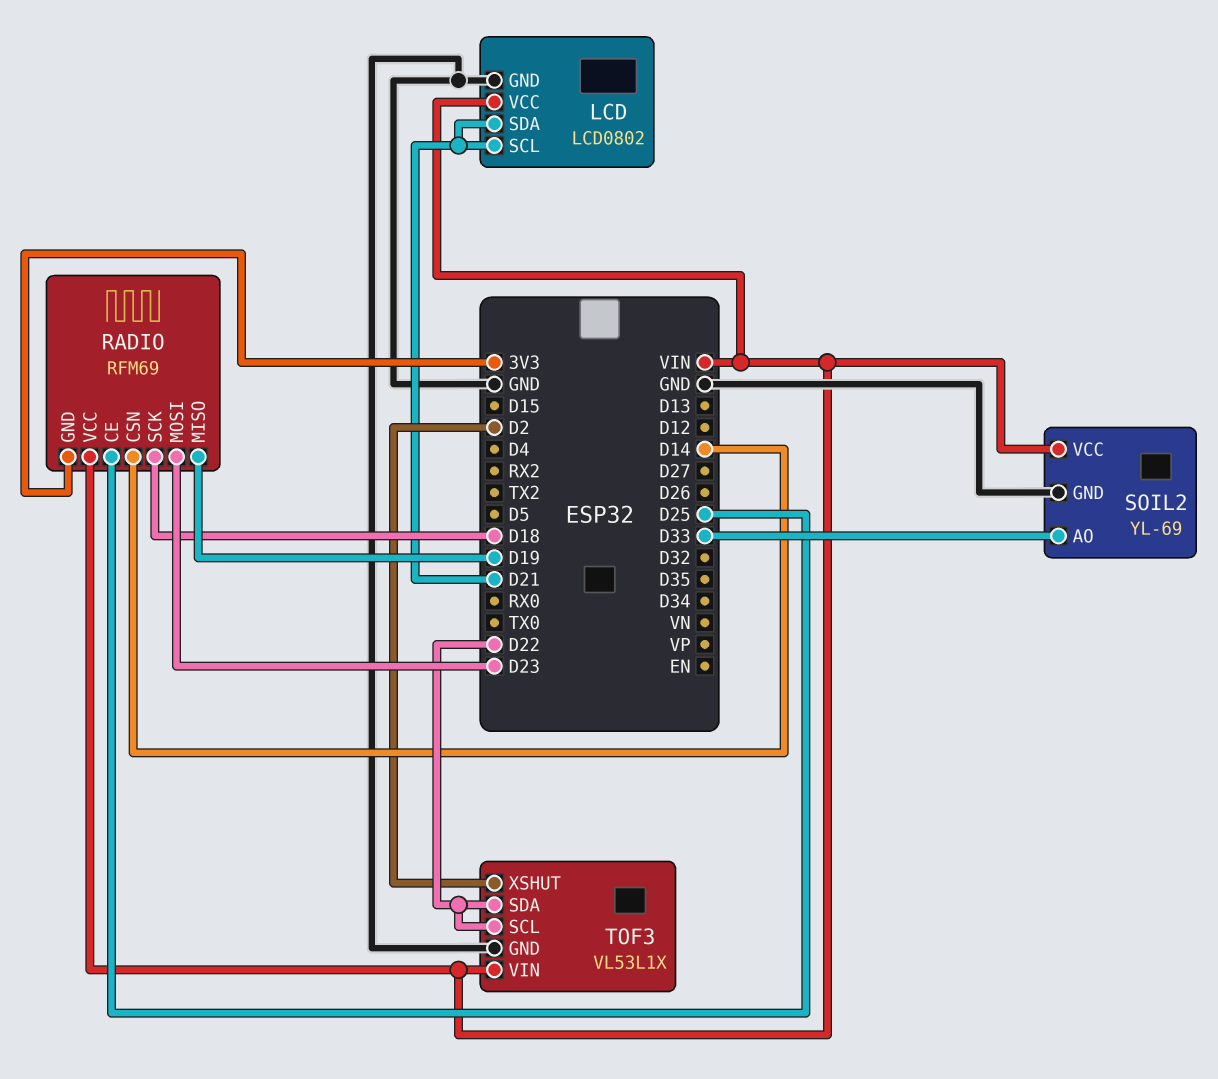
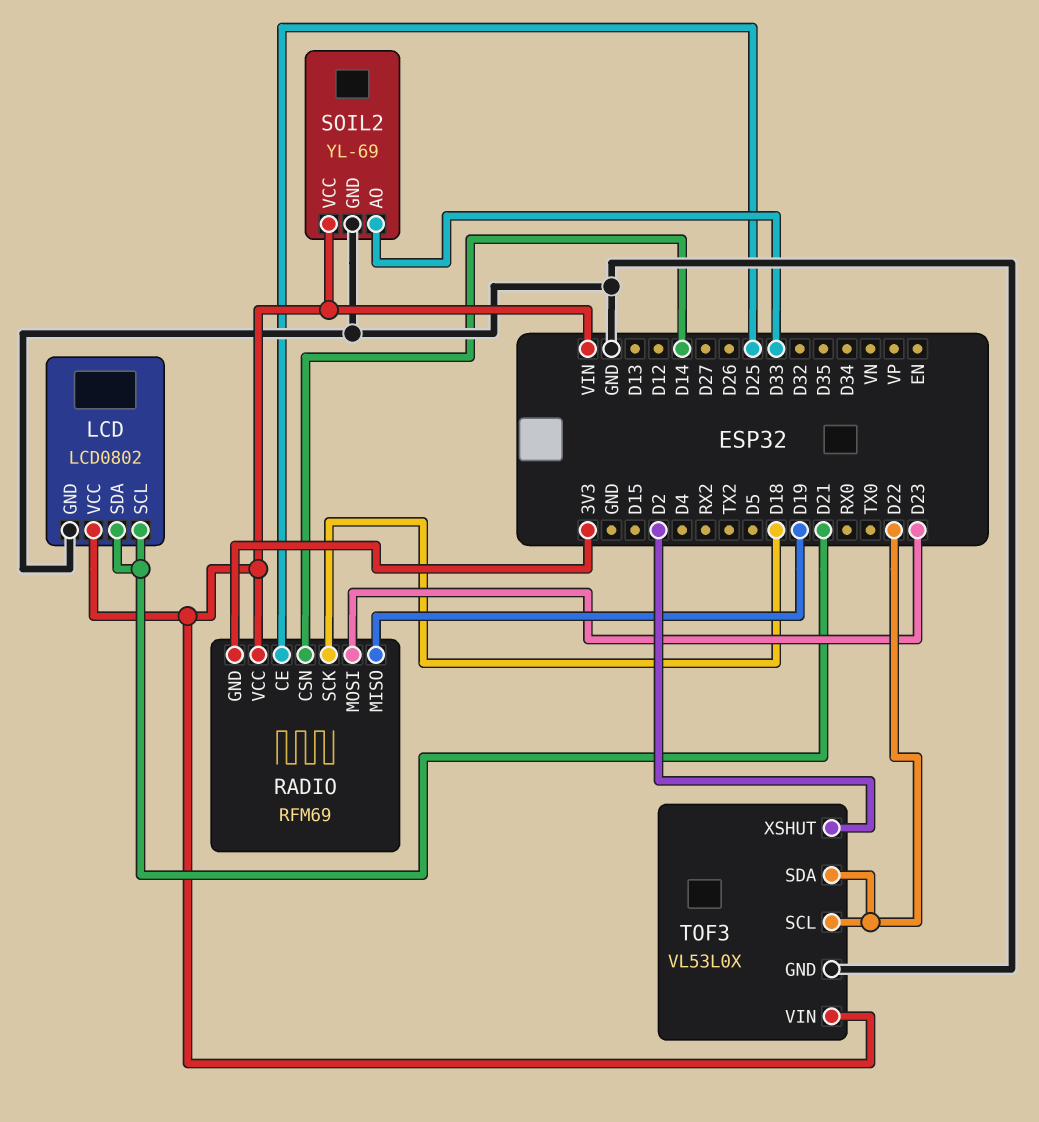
TOF3: VL53L1X -> VL53L0X

